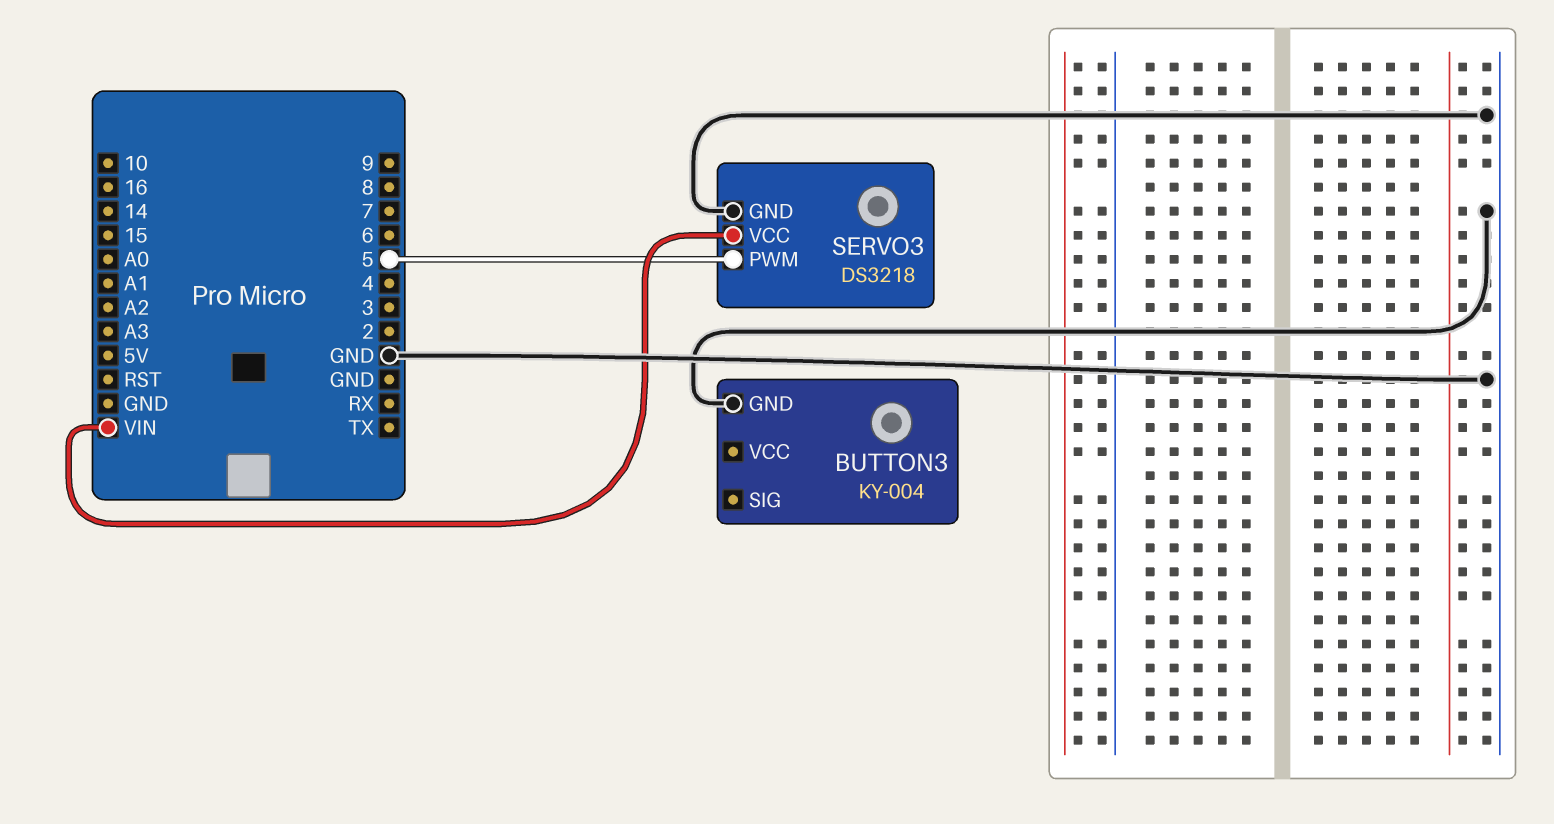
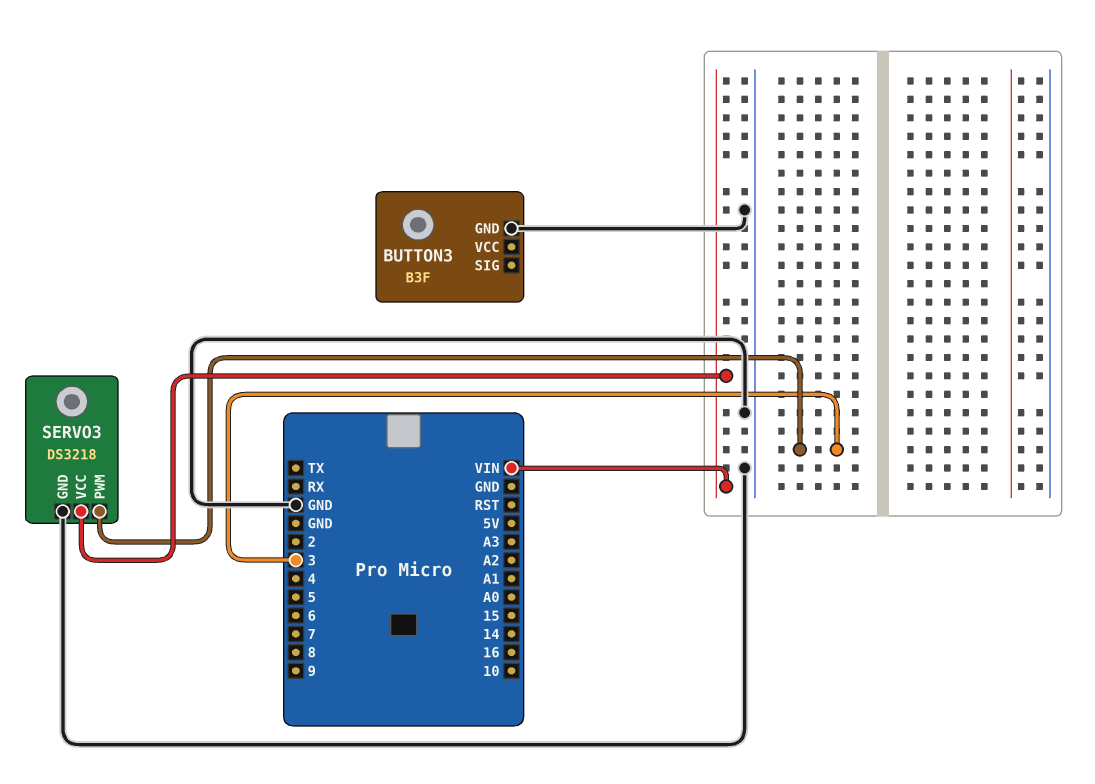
BUTTON3: KY-004 -> B3F
SERVO3 pin PWM: 5 -> 3

